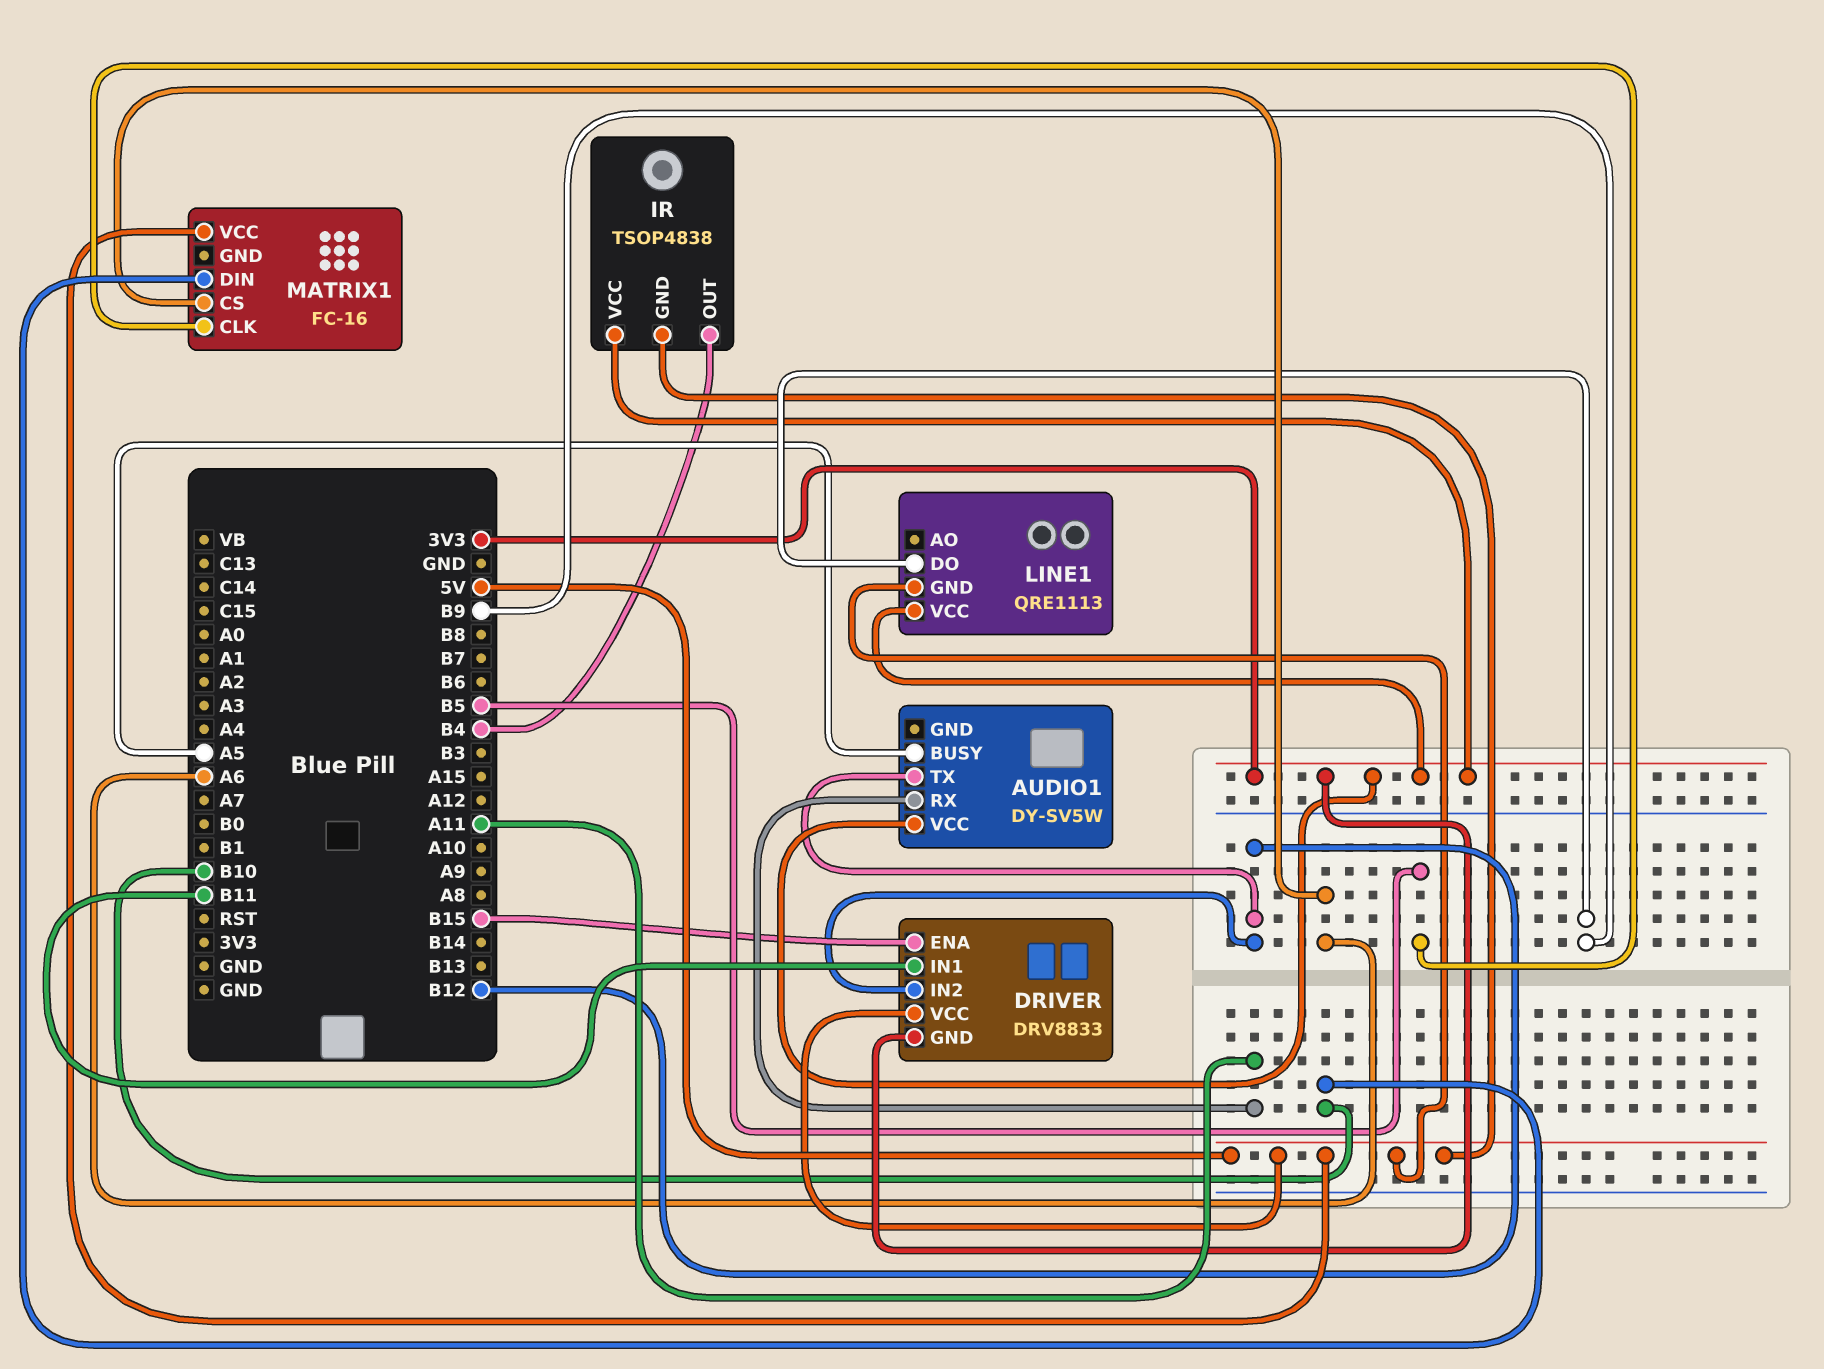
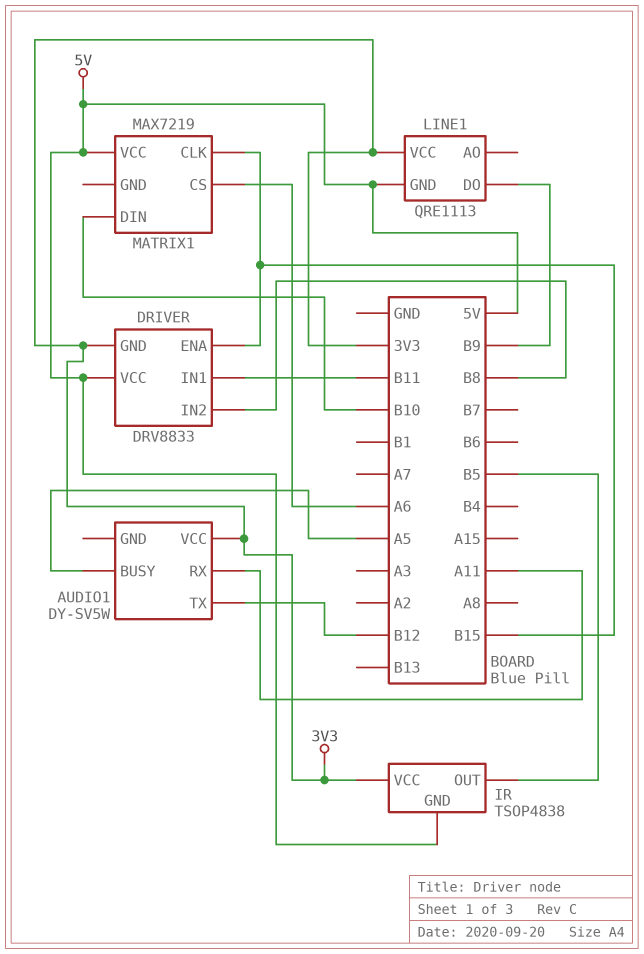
DRIVER pin IN2: B12 -> B8
IR pin OUT: B4 -> B5
MATRIX1: FC-16 -> MAX7219
MATRIX1 pin CLK: B5 -> B15

